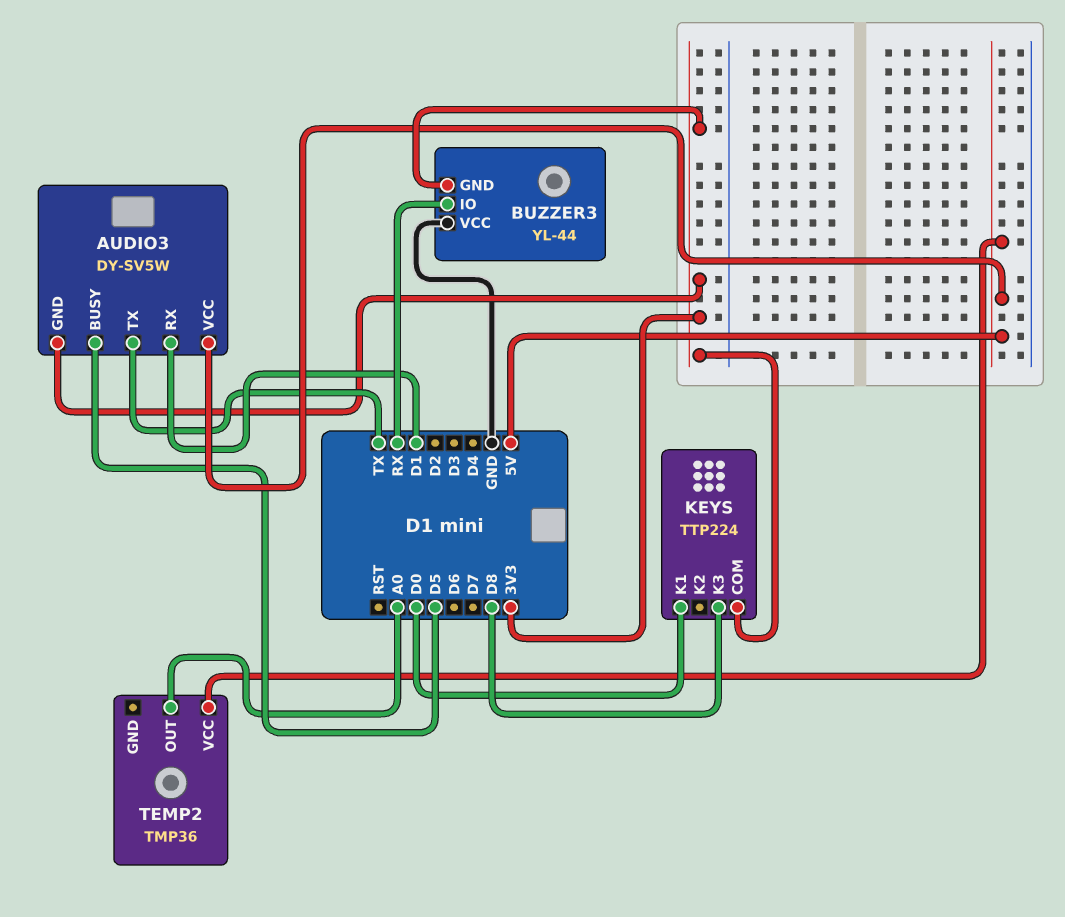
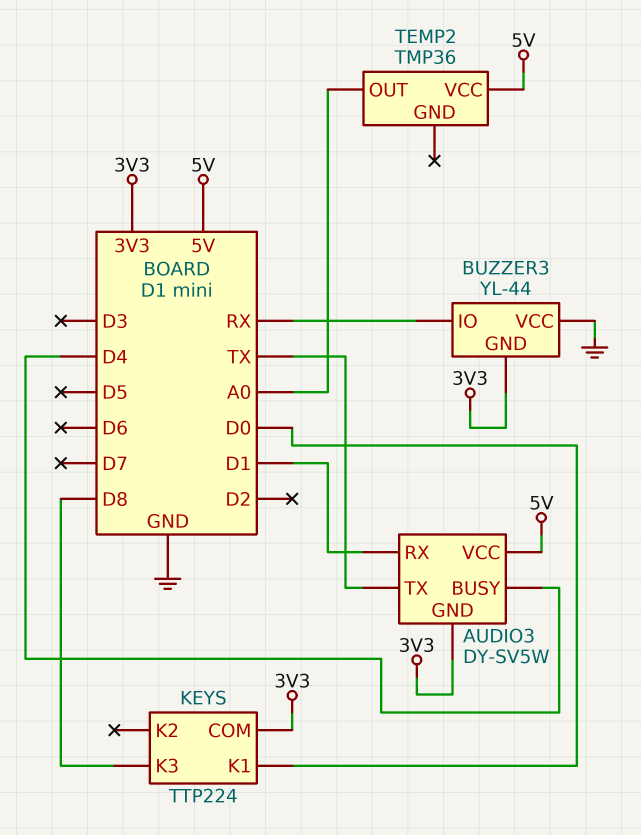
AUDIO3 pin BUSY: D5 -> D4

